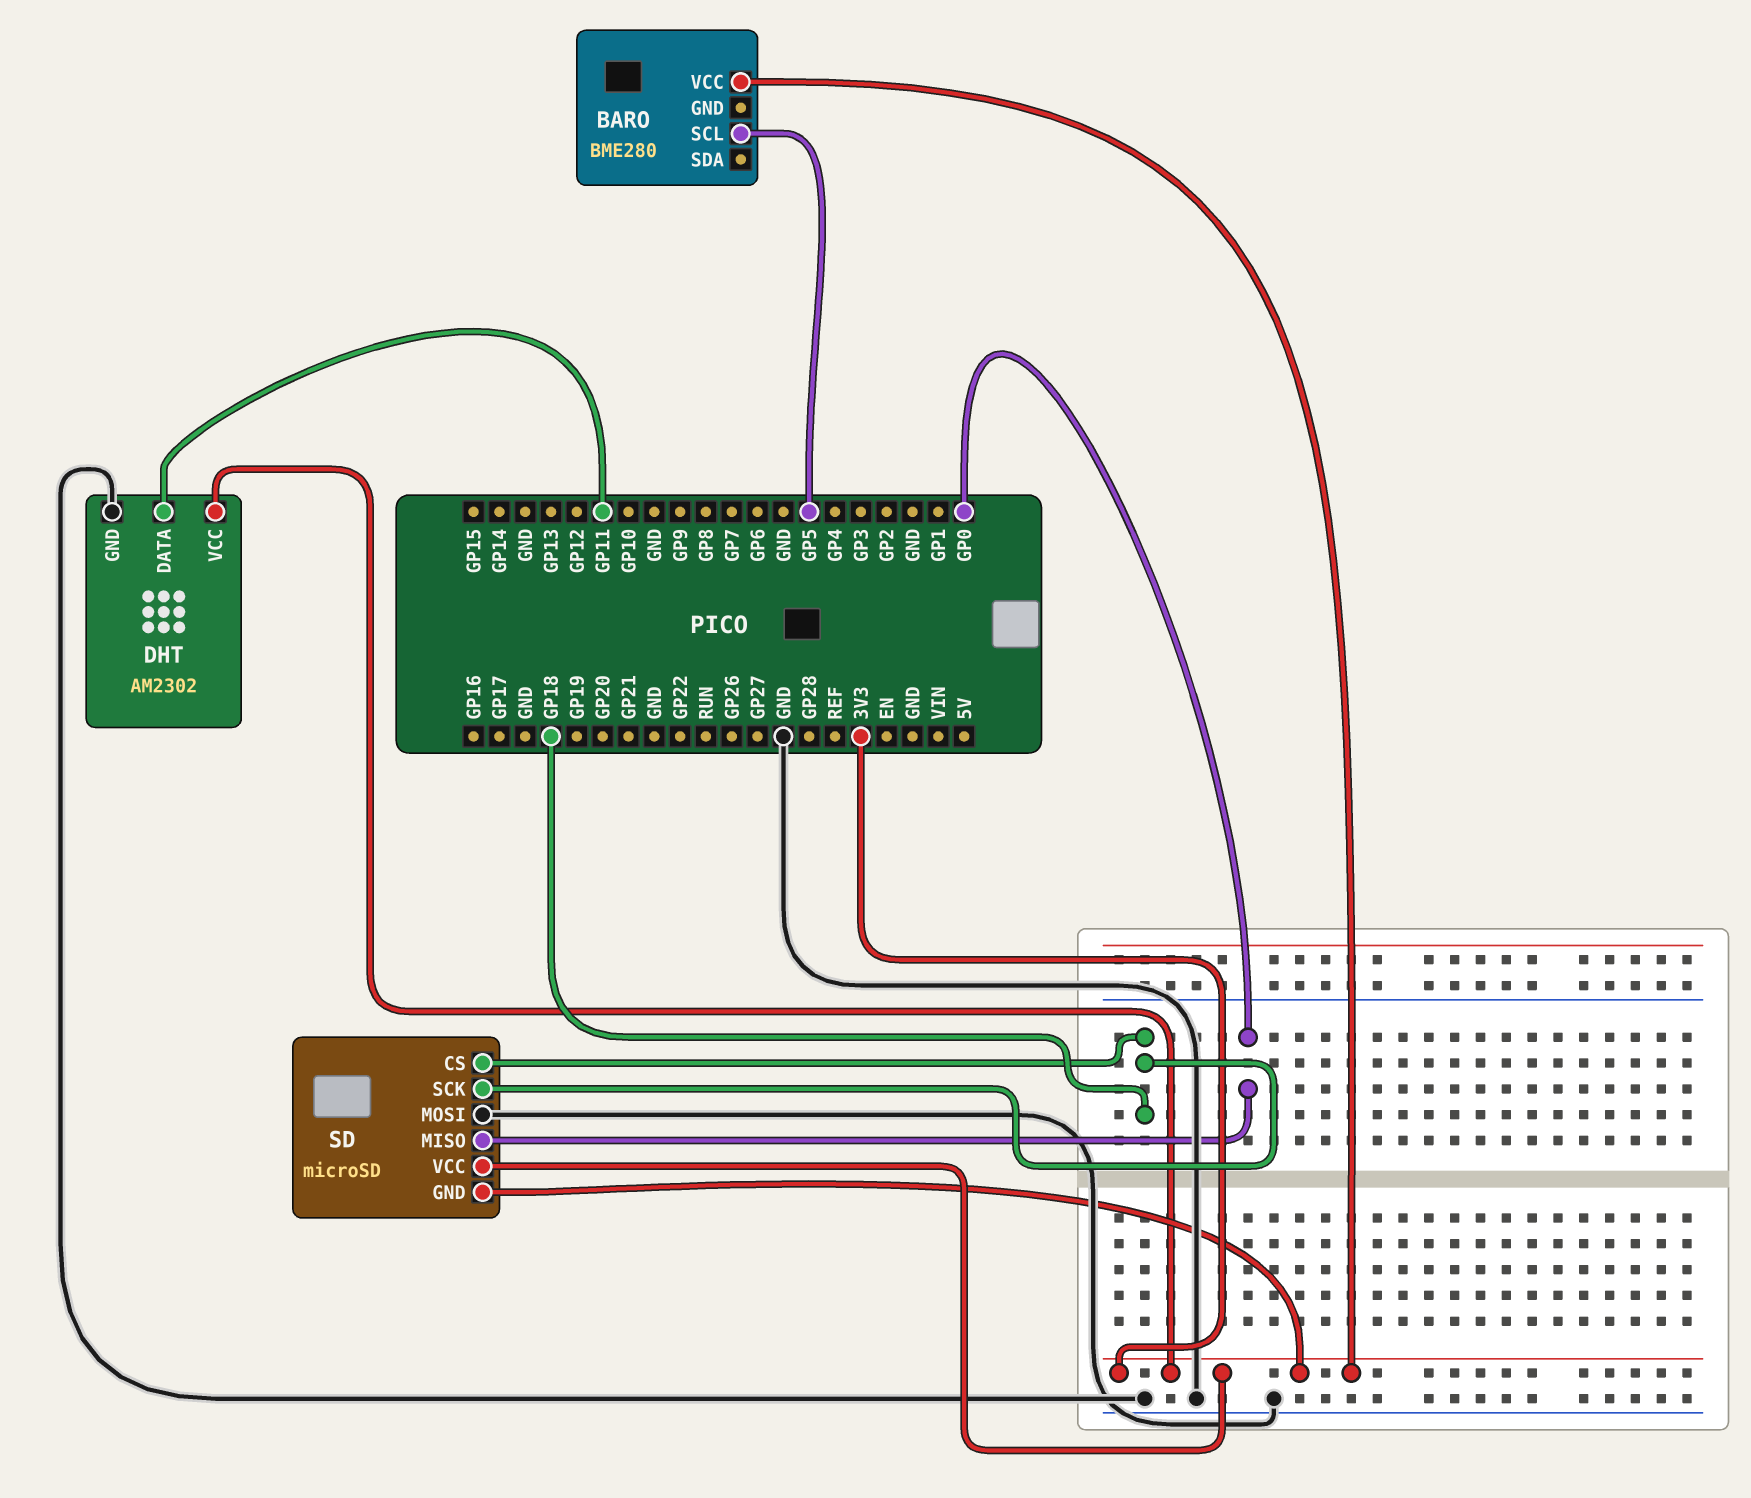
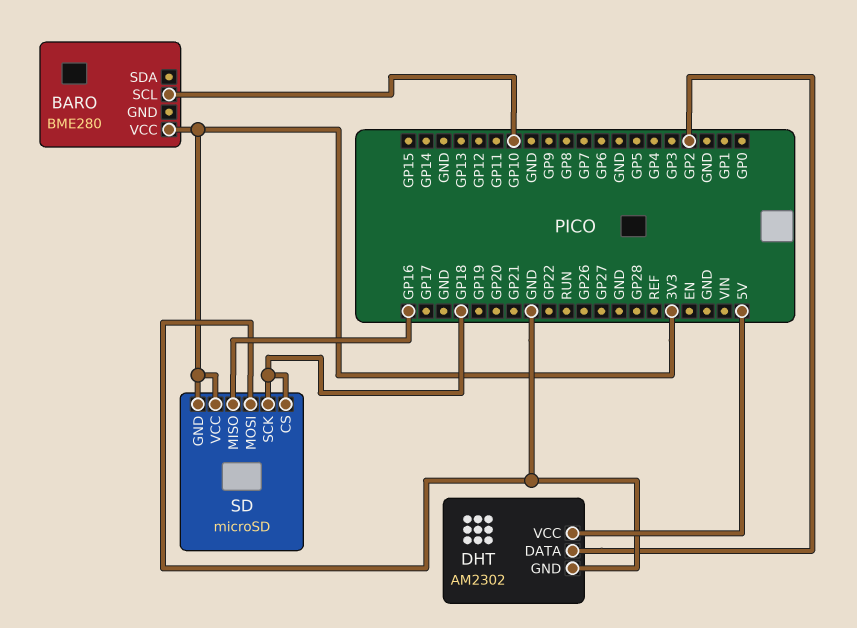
BARO pin SCL: GP5 -> GP10
DHT pin DATA: GP11 -> GP2
DHT pin VCC: 3V3 -> 5V
SD pin MISO: GP0 -> GP16

